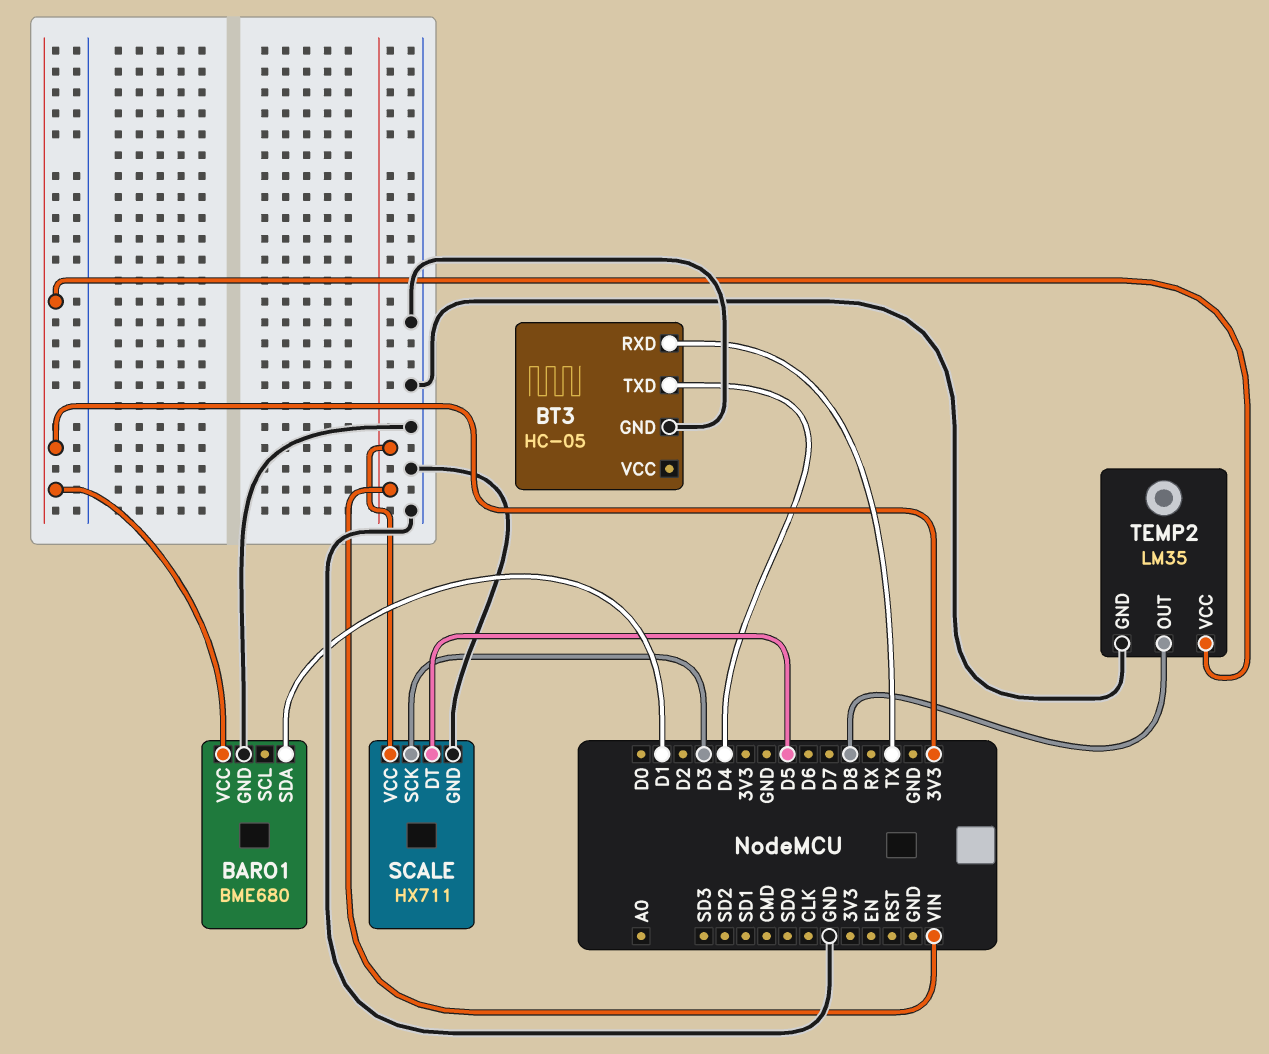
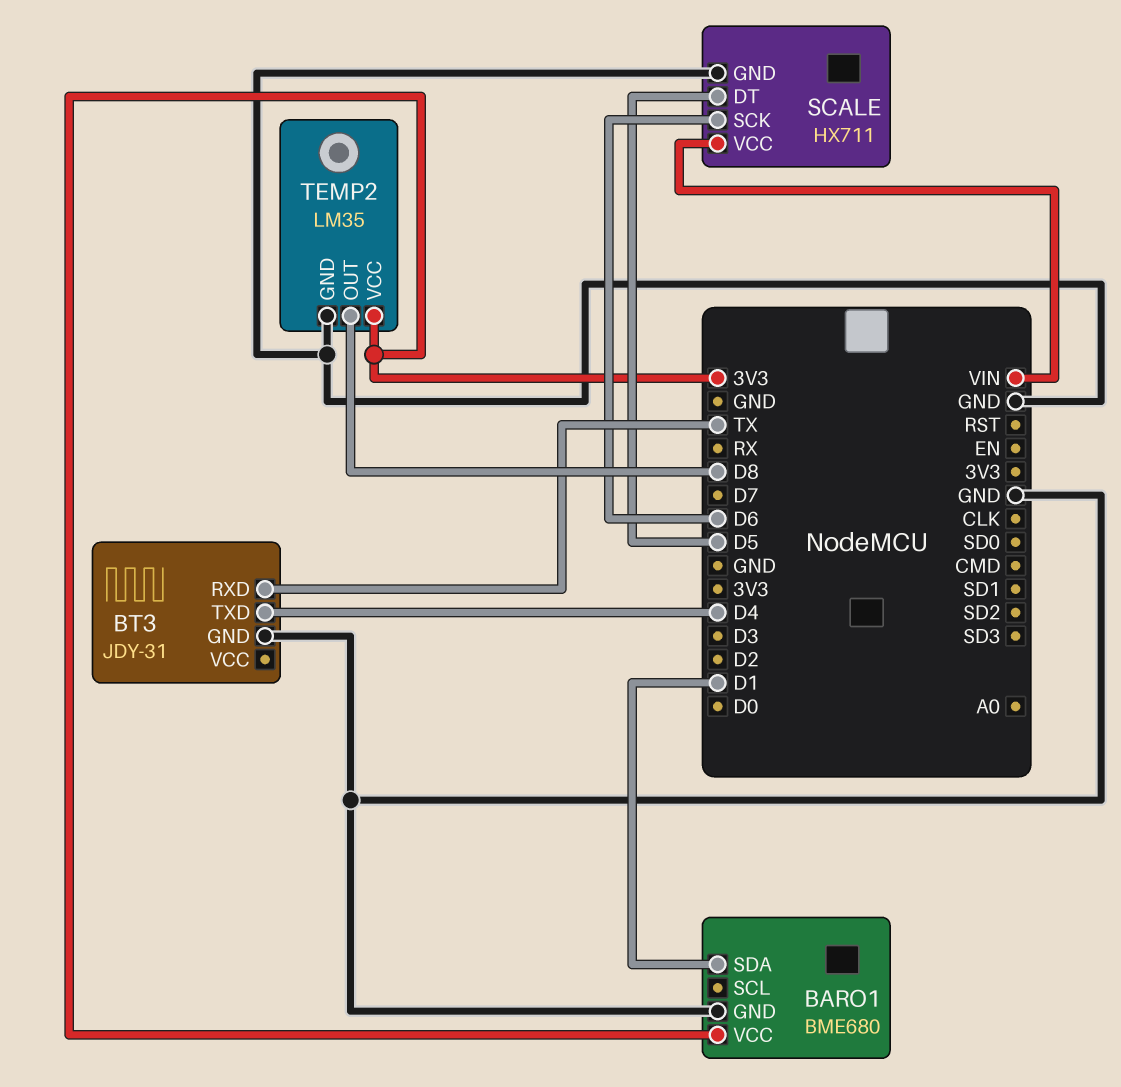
BT3: HC-05 -> JDY-31
SCALE pin SCK: D3 -> D6

